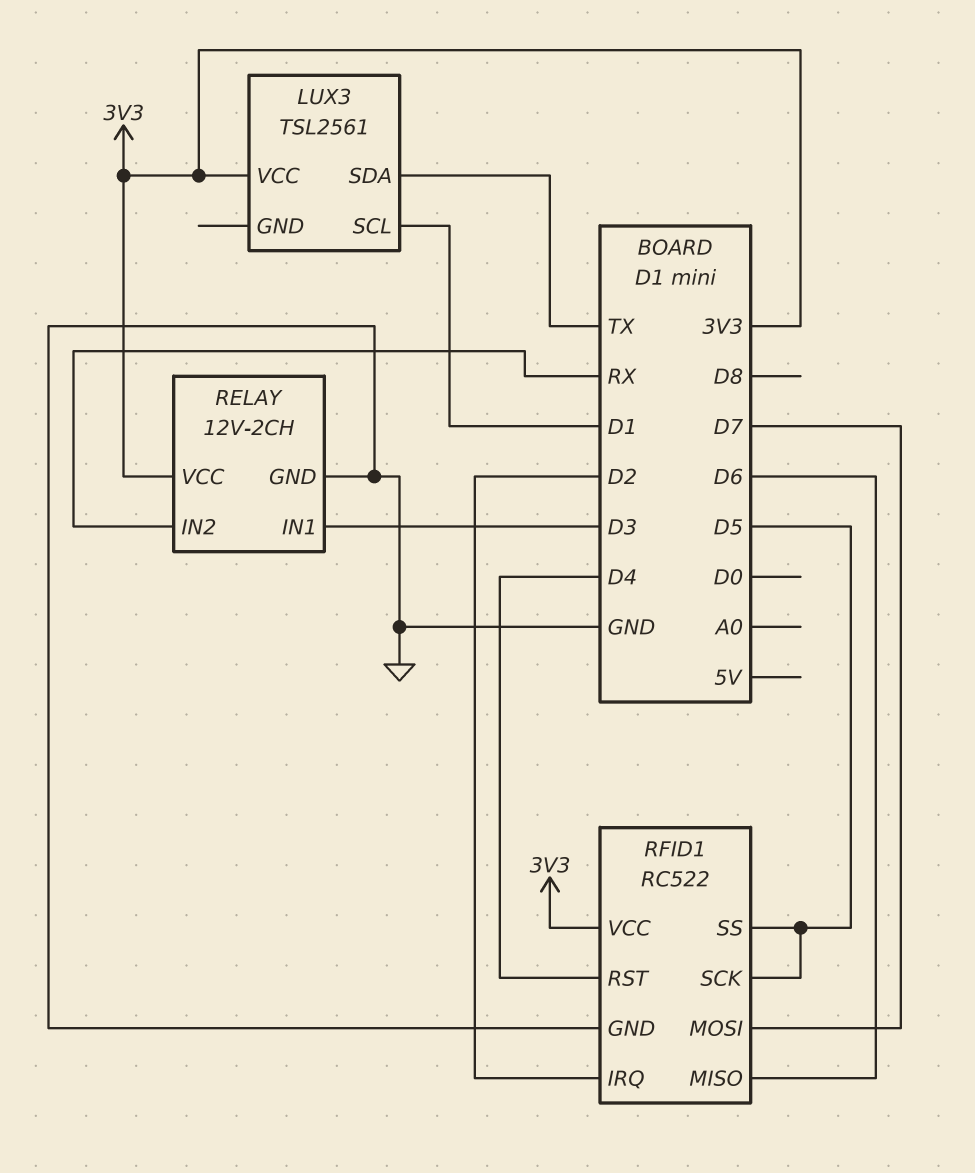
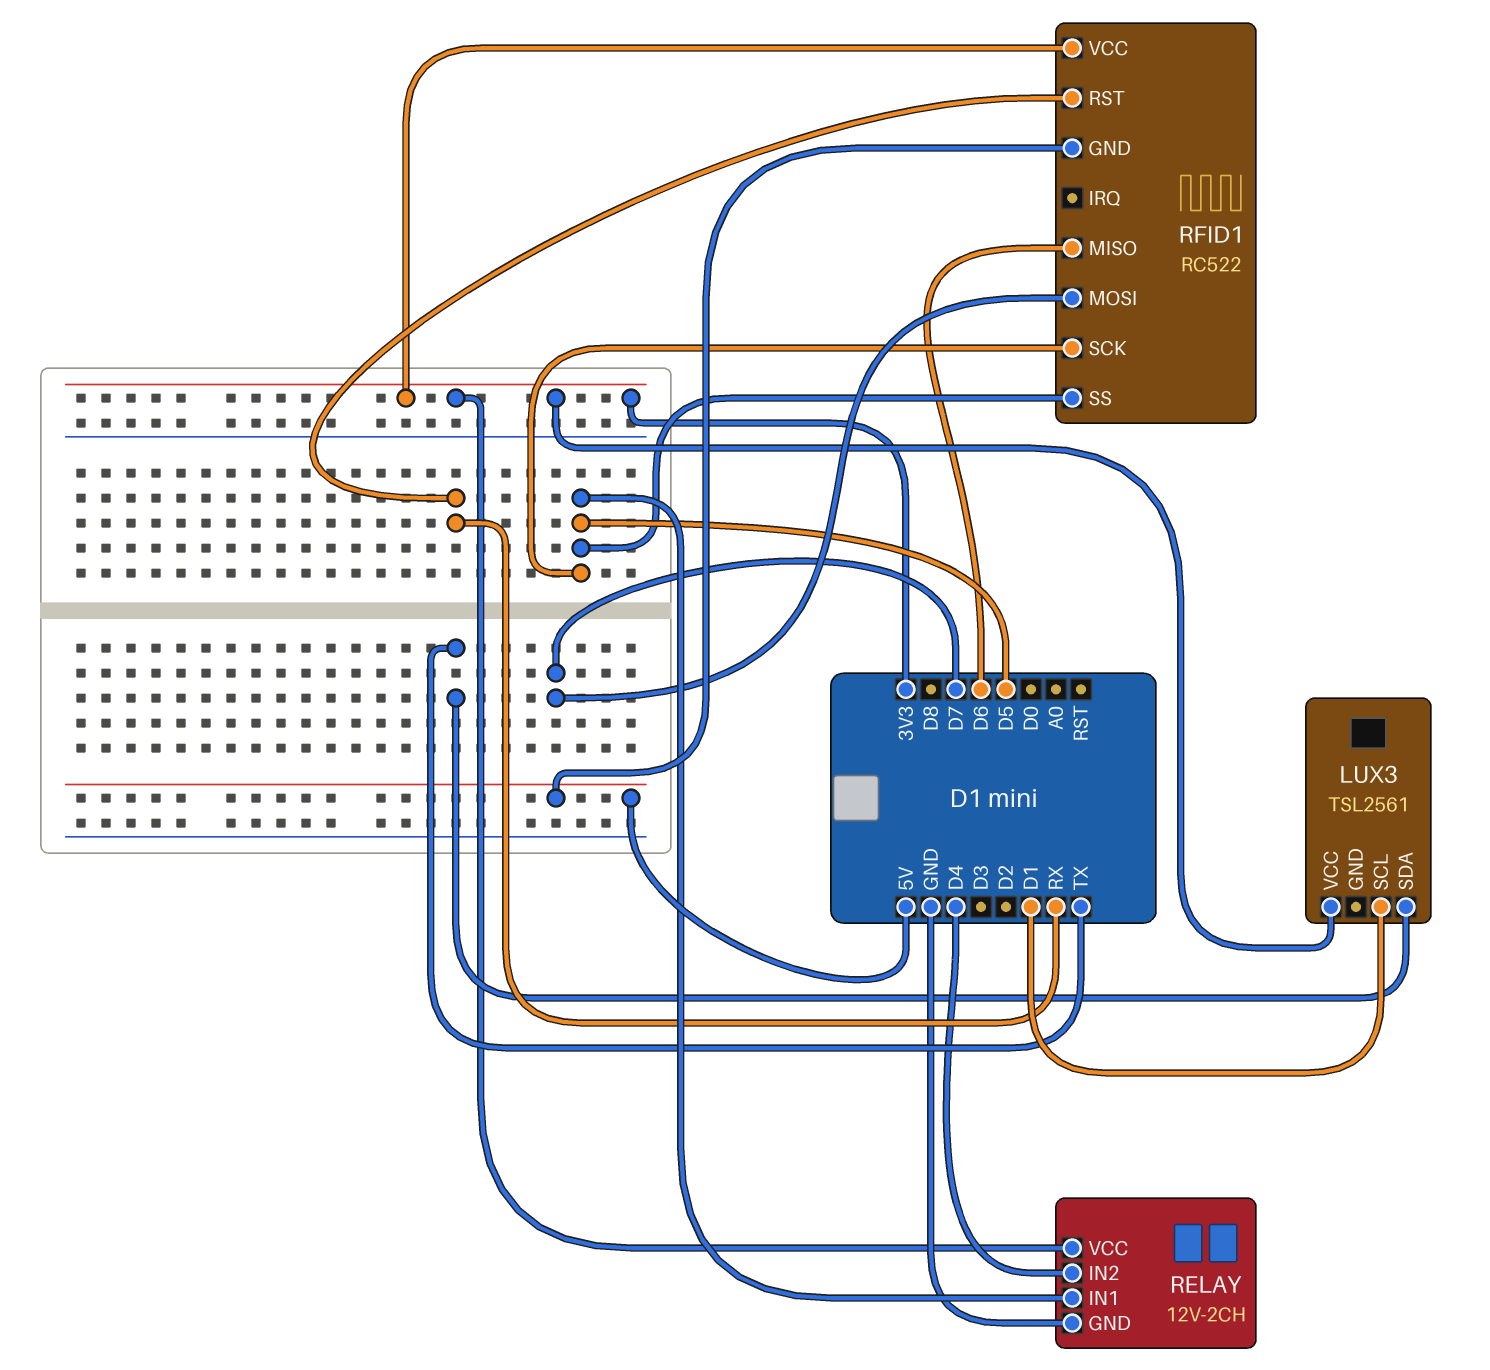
RELAY pin IN1: D3 -> D5
RELAY pin IN2: RX -> D4
RFID1 pin GND: GND -> 5V
RFID1 pin IRQ: D2 -> none
RFID1 pin RST: D4 -> RX

